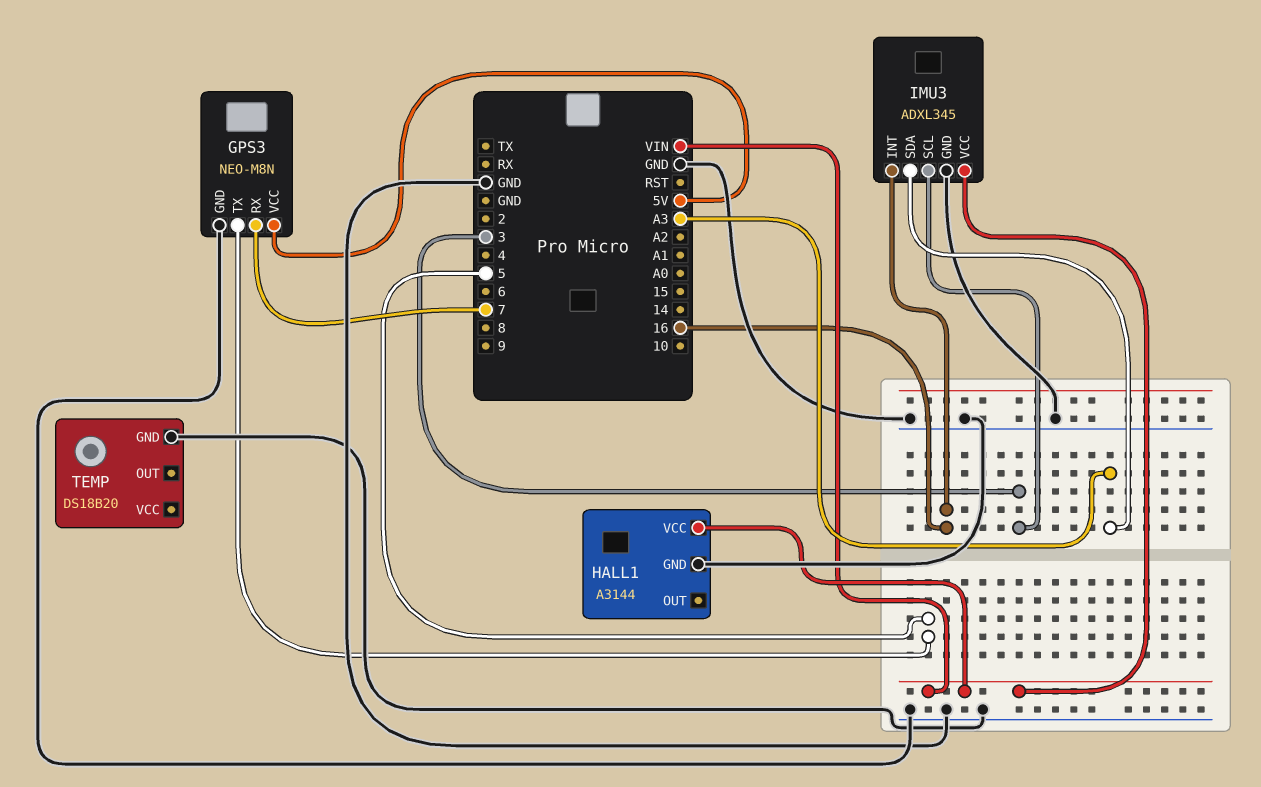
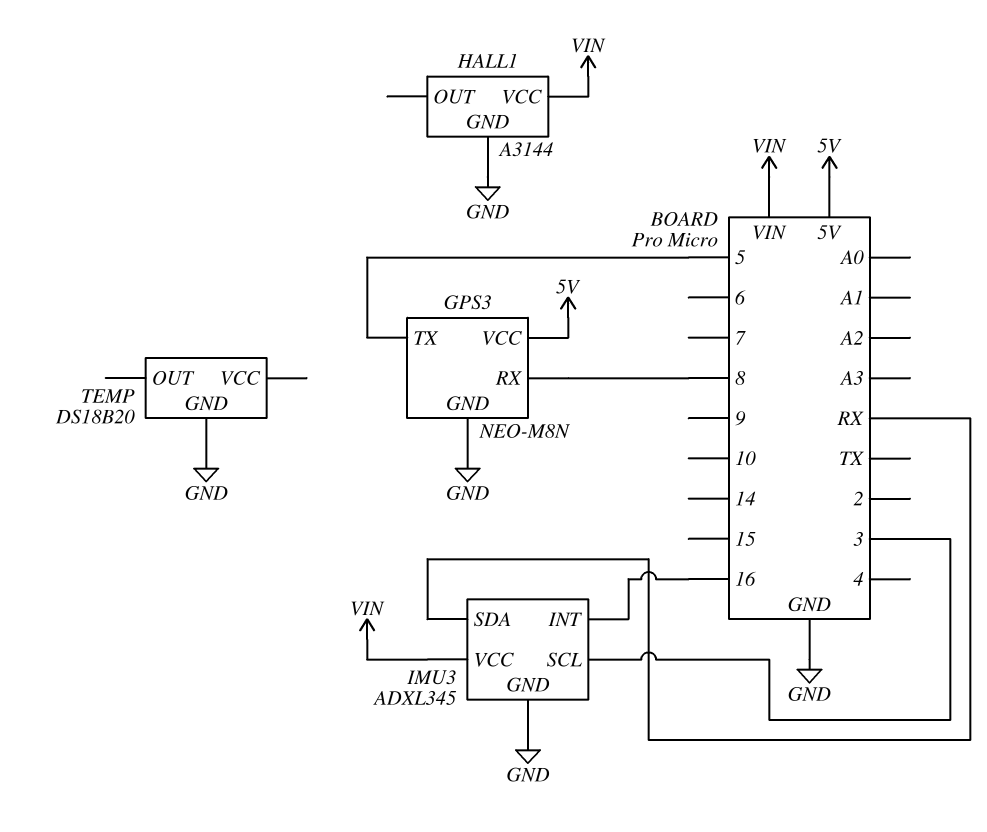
GPS3 pin RX: 7 -> 8
IMU3 pin SDA: A3 -> RX

